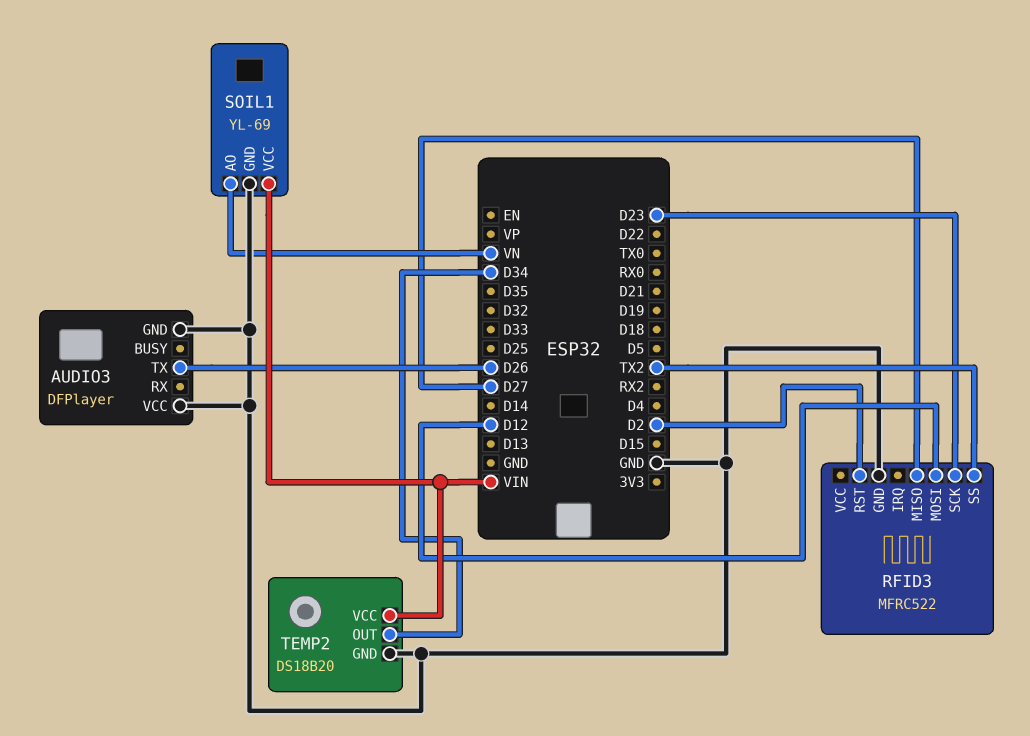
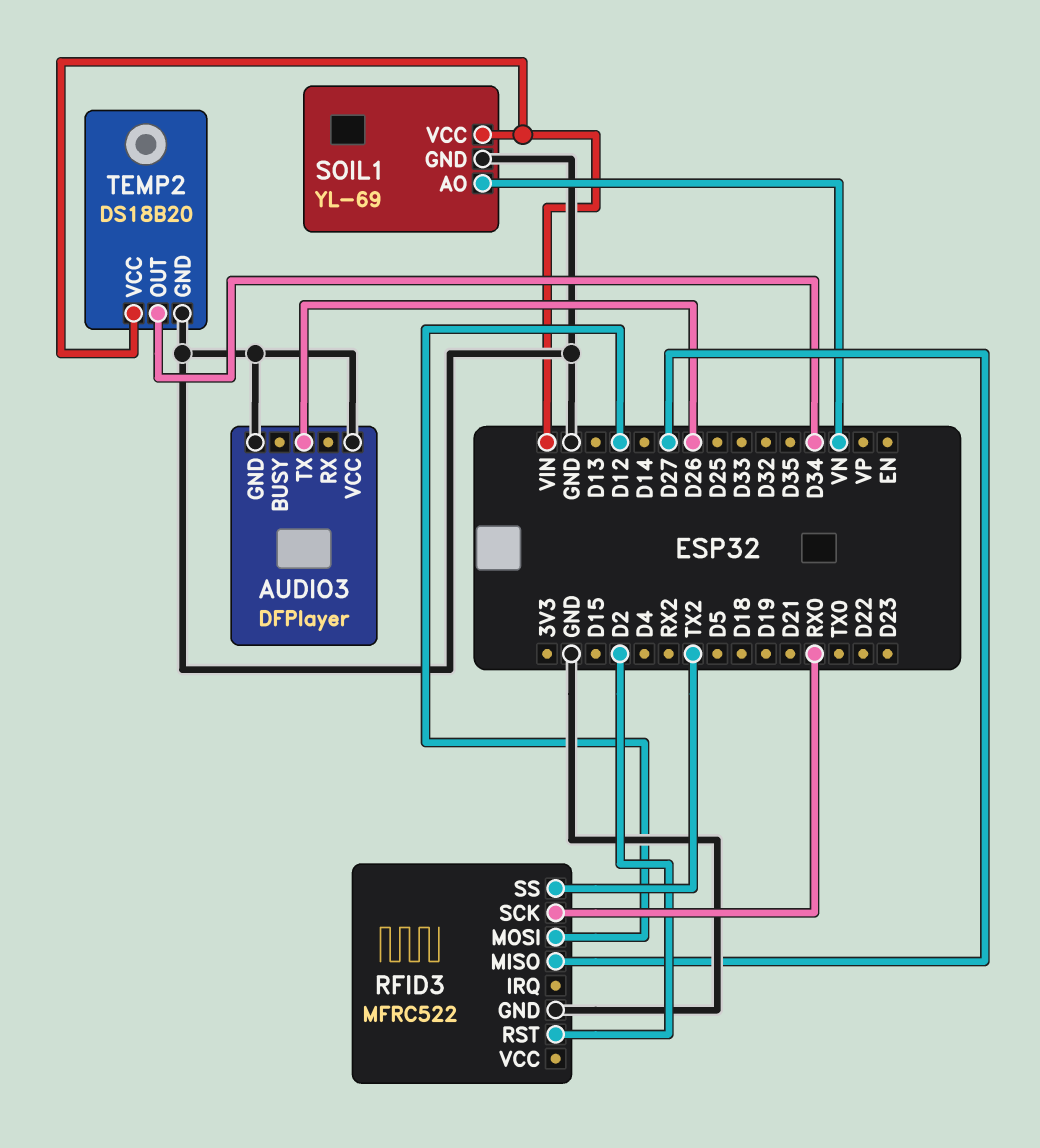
RFID3 pin SCK: D23 -> RX0

